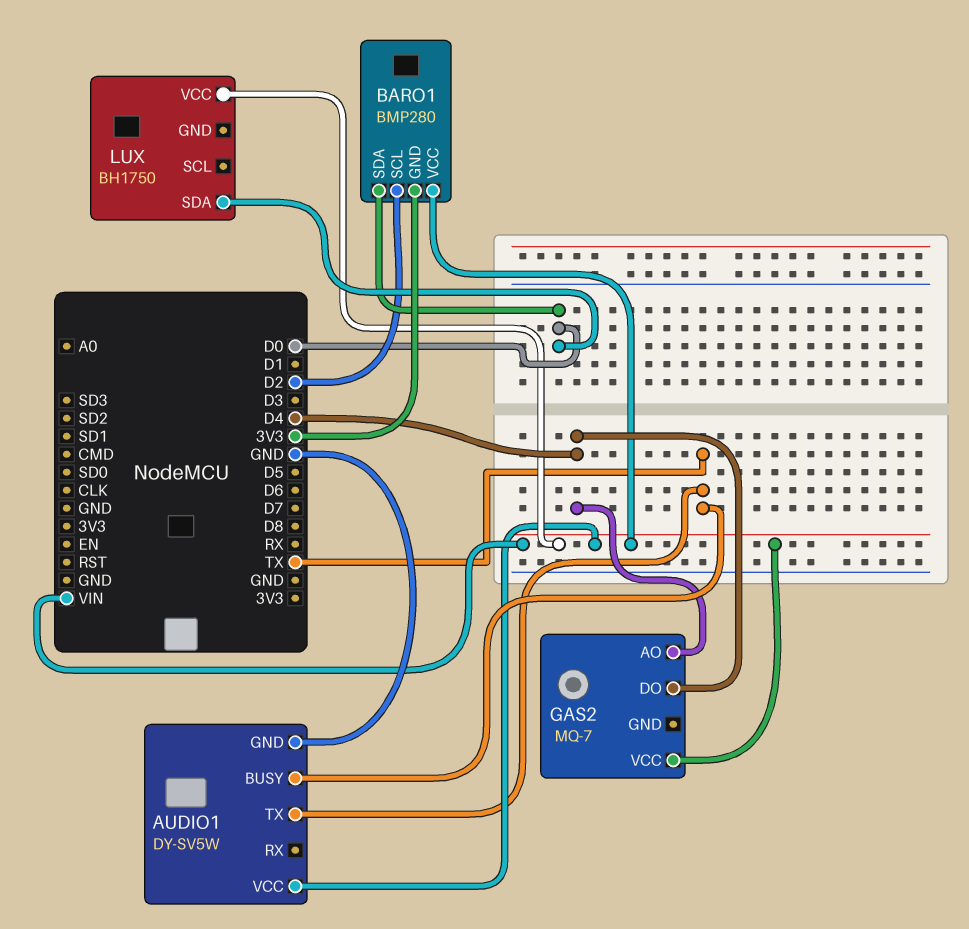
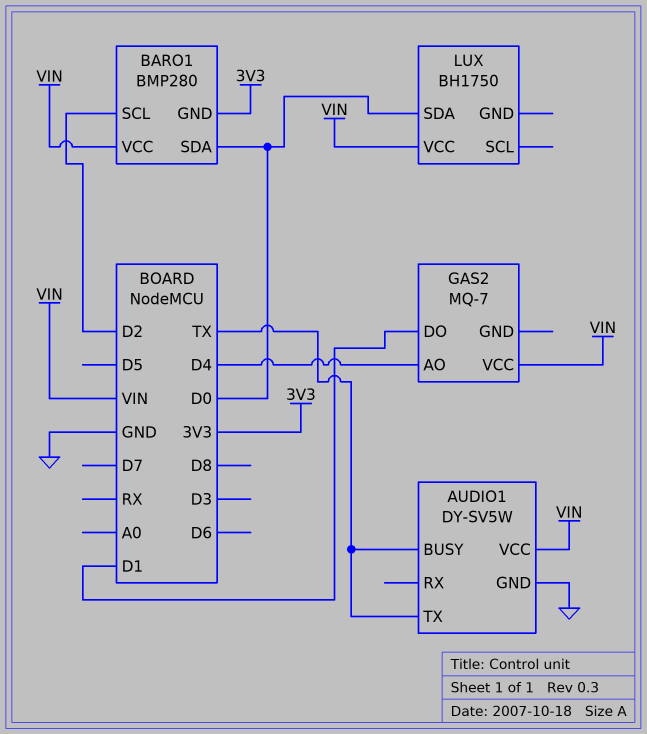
GAS2 pin DO: D4 -> D1

